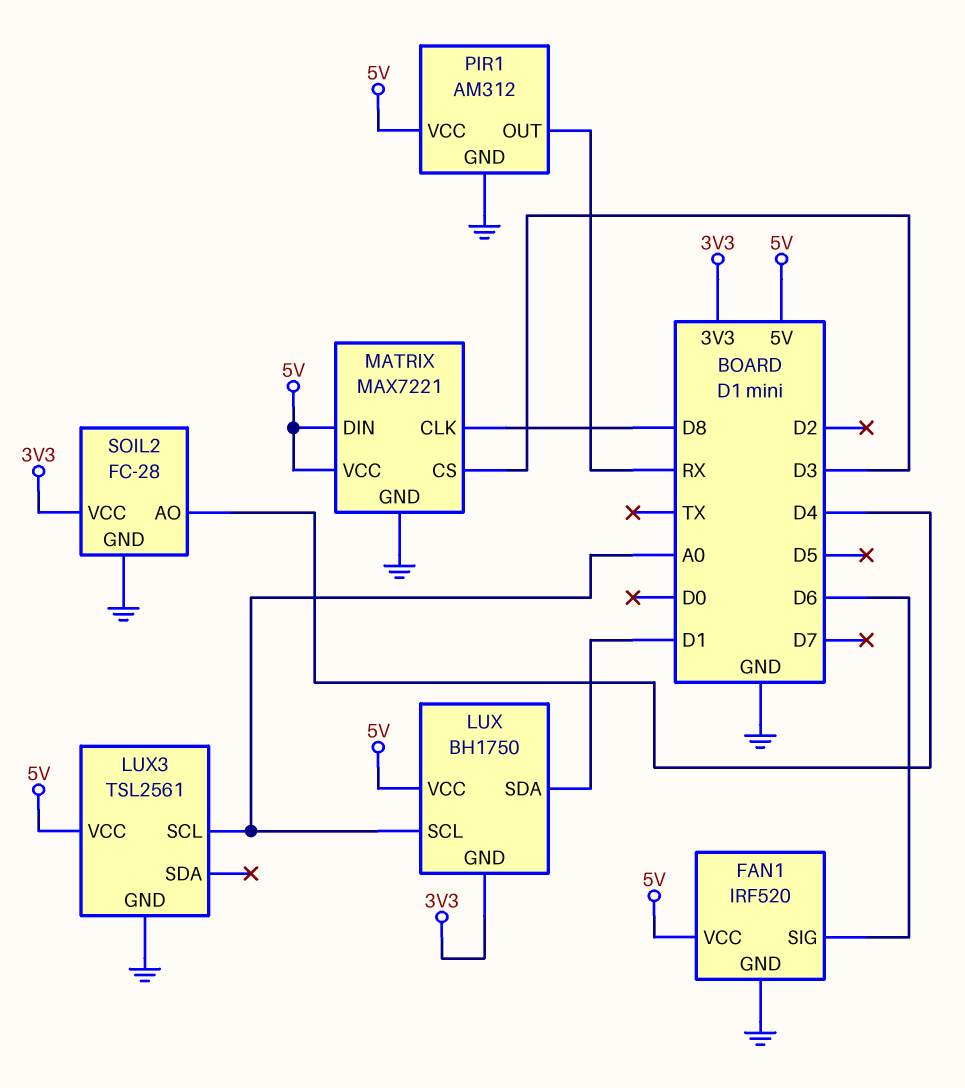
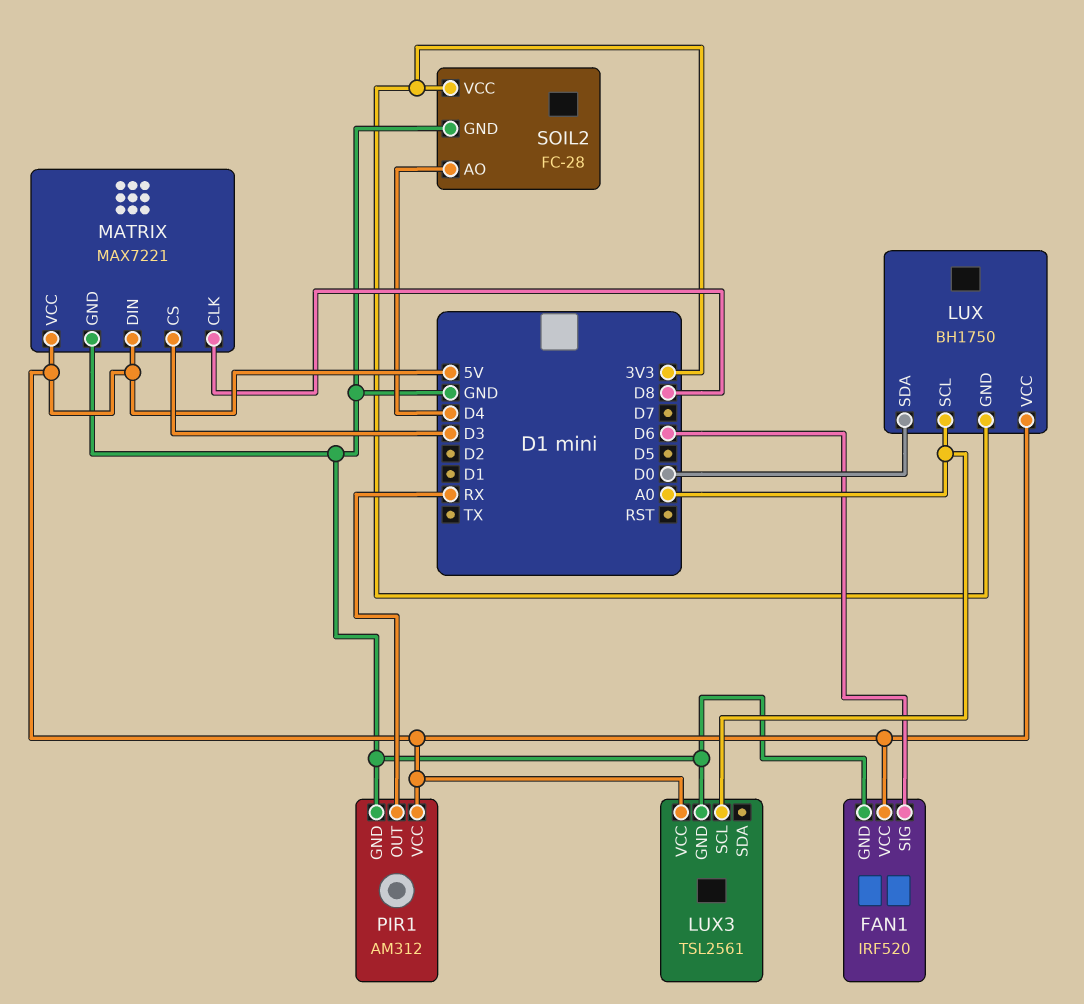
LUX pin SDA: D1 -> D0

